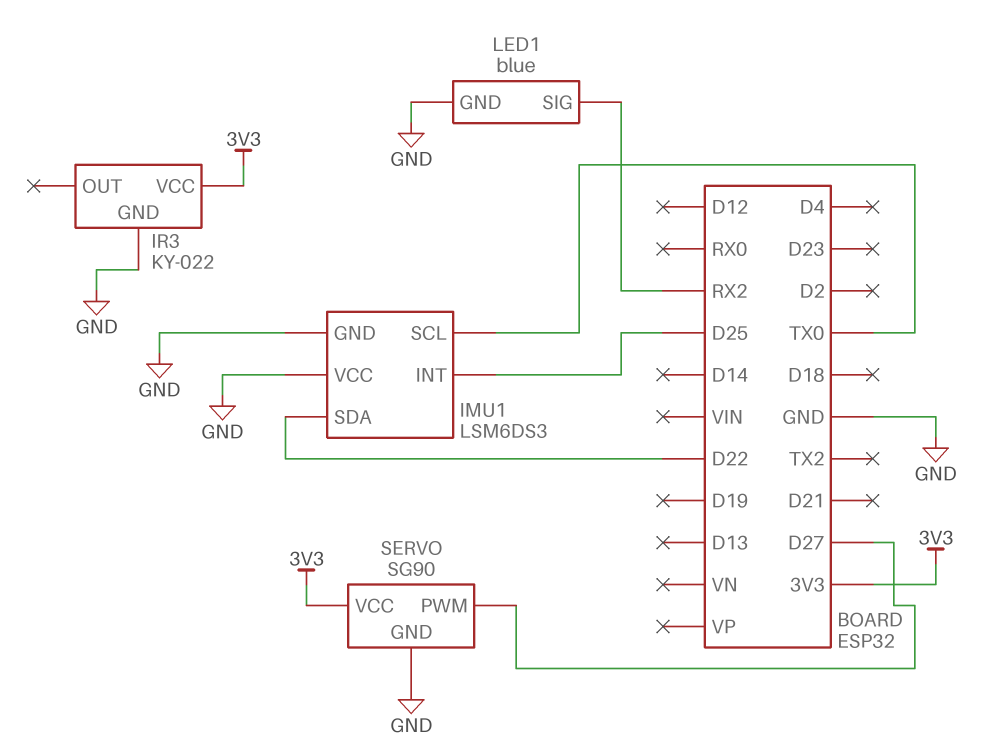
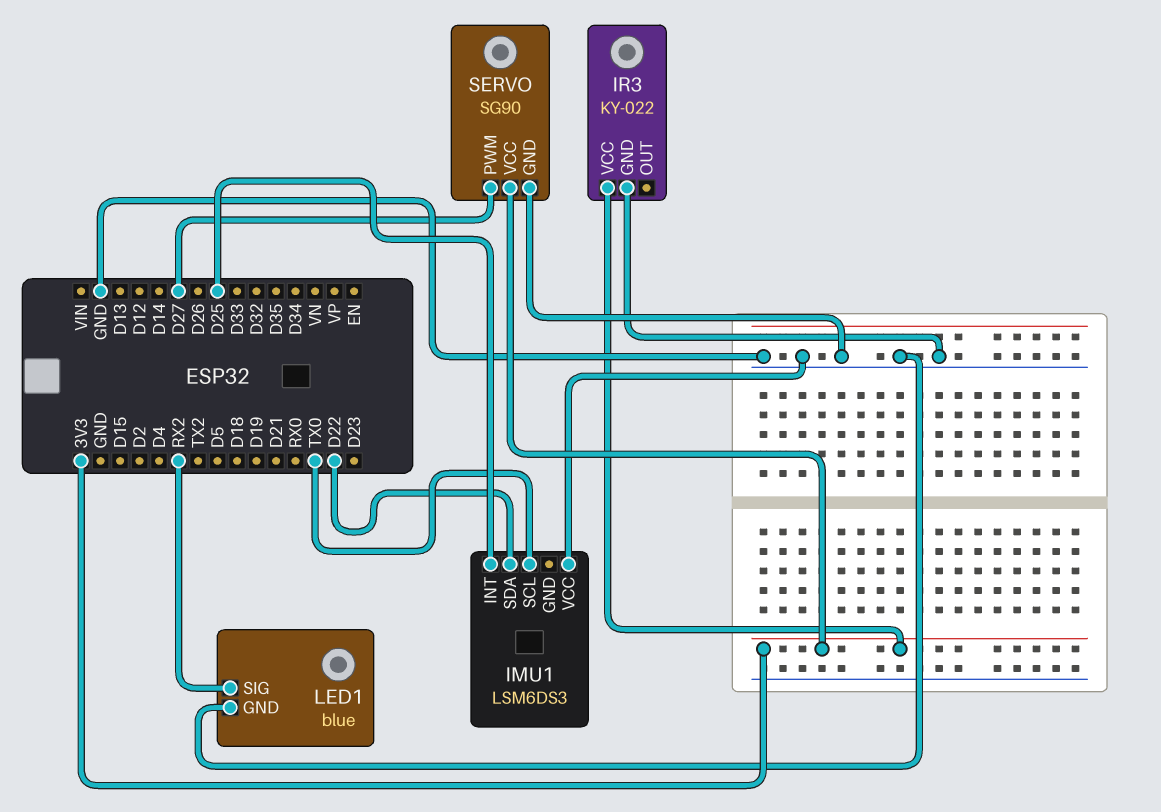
IMU1 pin GND: GND -> none

